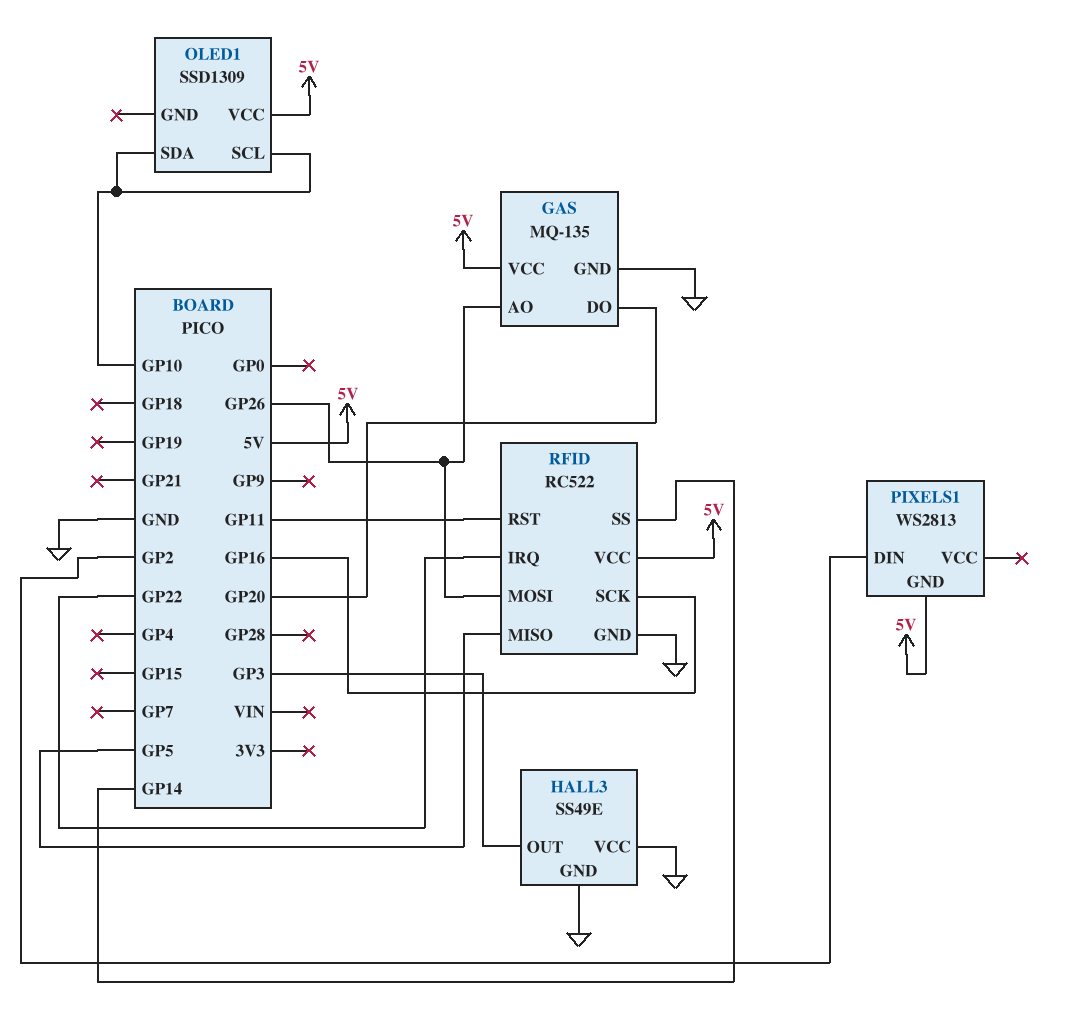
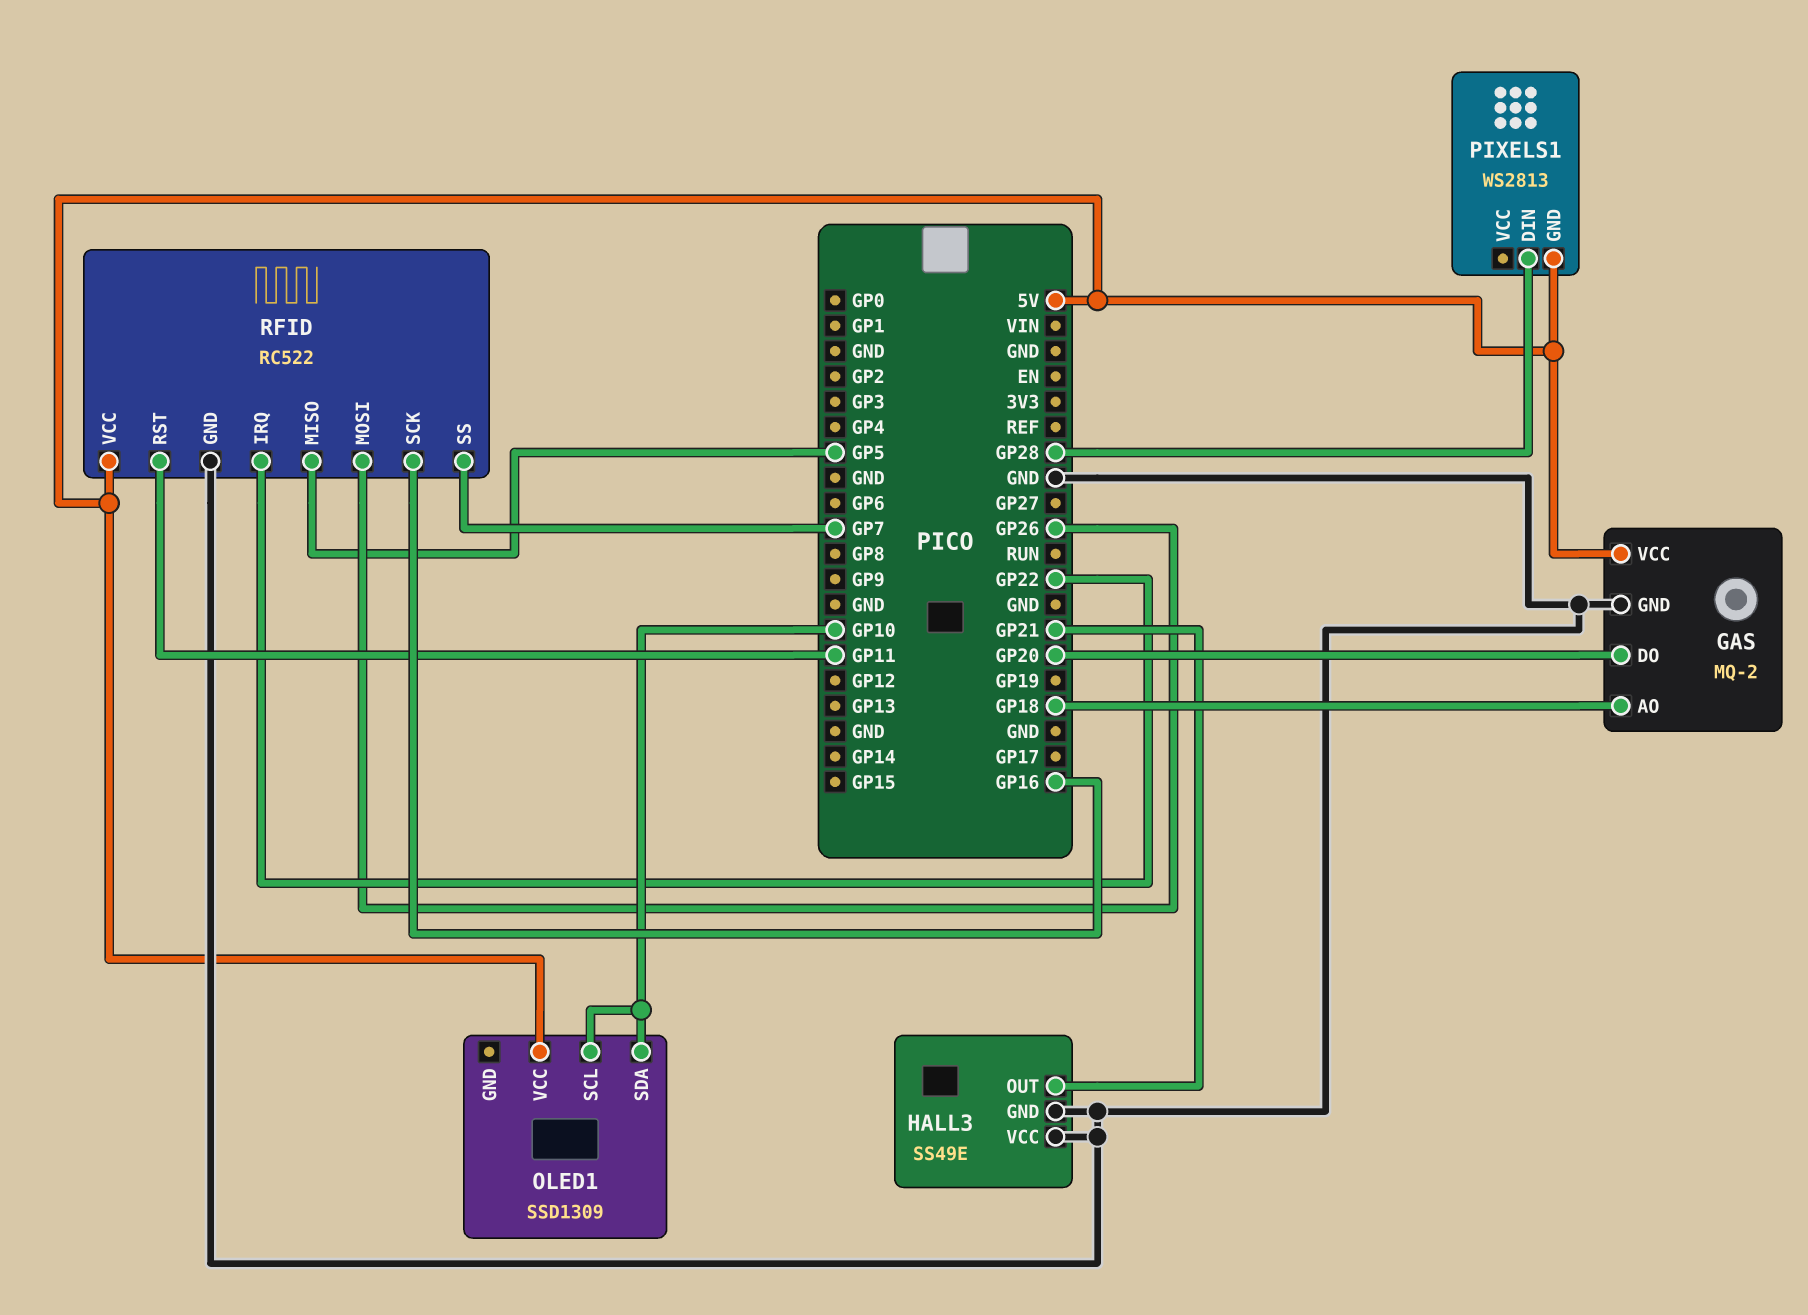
GAS: MQ-135 -> MQ-2
GAS pin AO: GP26 -> GP18
HALL3 pin OUT: GP3 -> GP21
PIXELS1 pin DIN: GP2 -> GP28
RFID pin SS: GP14 -> GP7

